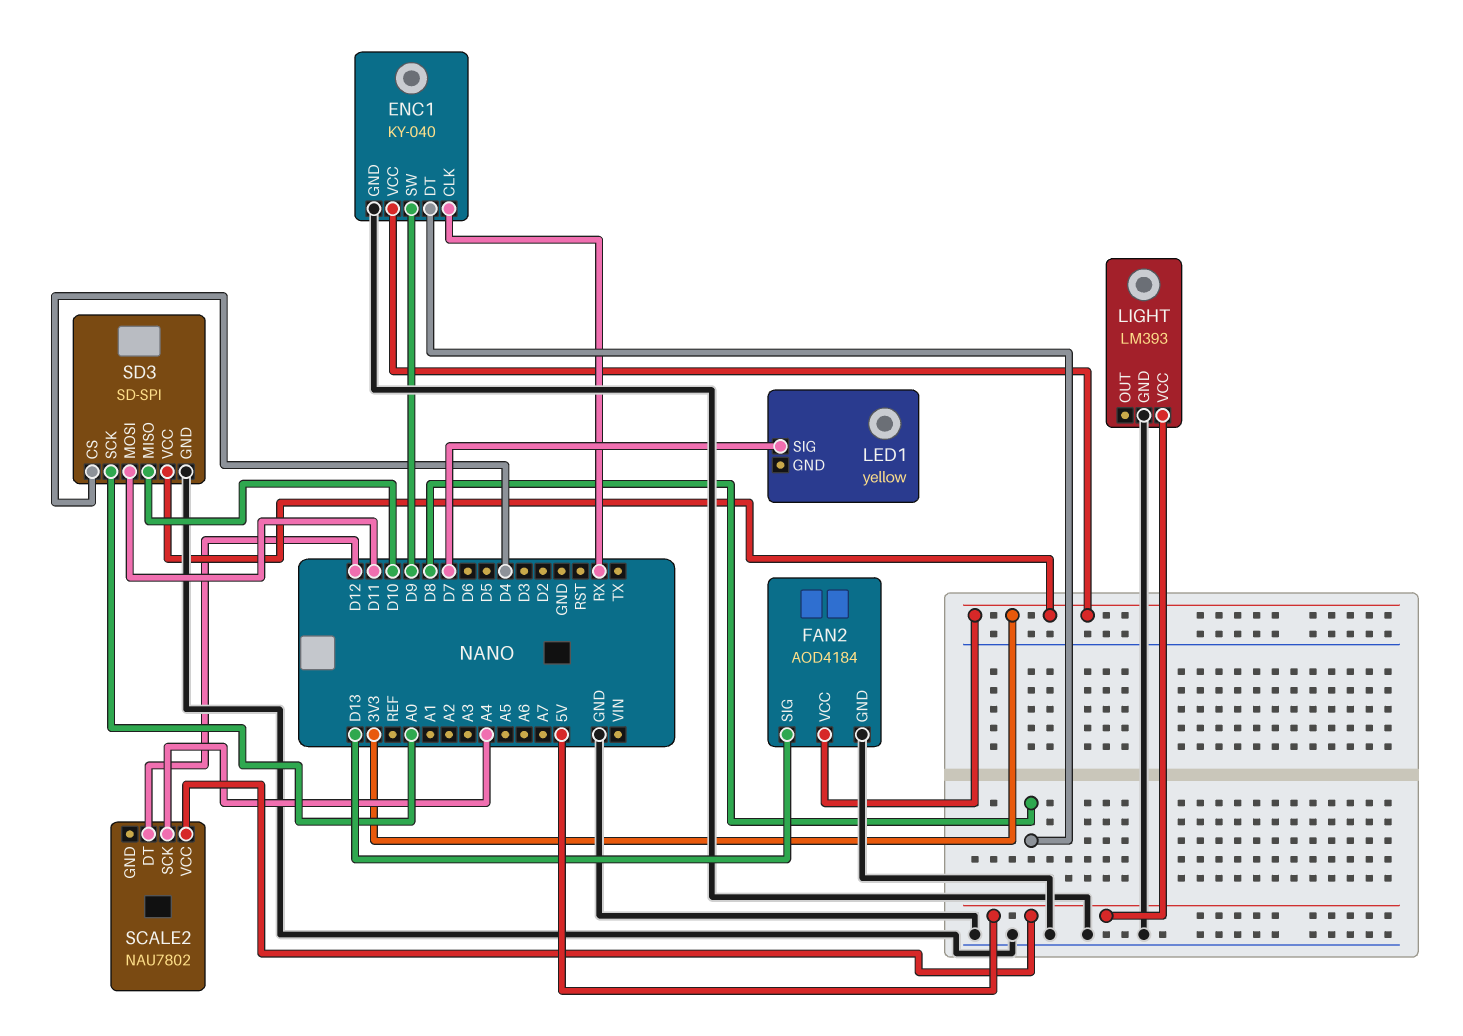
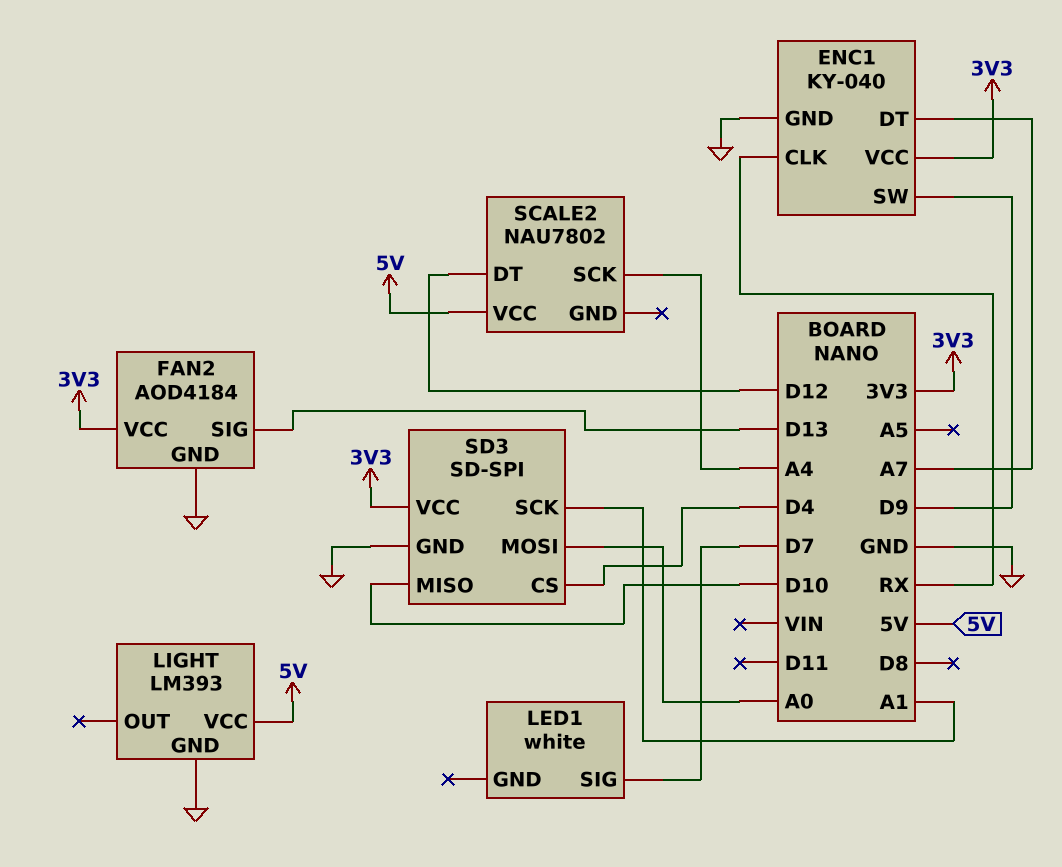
ENC1 pin DT: D8 -> A7
LED1: yellow -> white
SD3 pin MOSI: D11 -> A0
SD3 pin SCK: A0 -> A1

